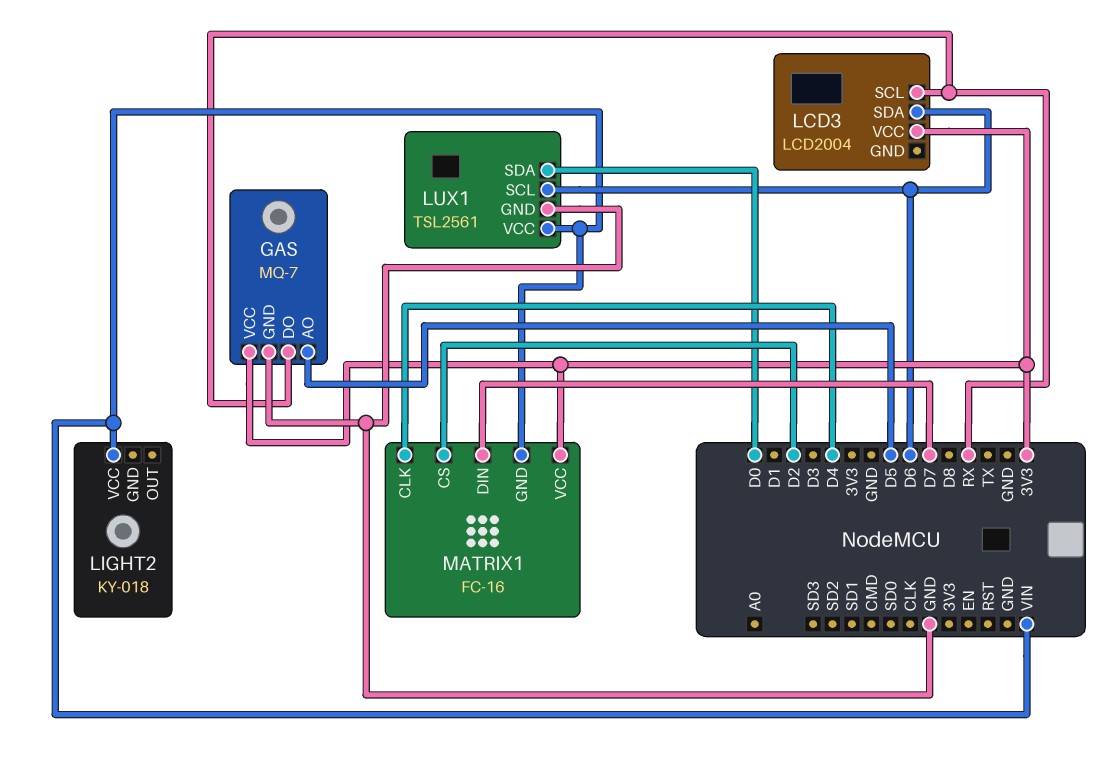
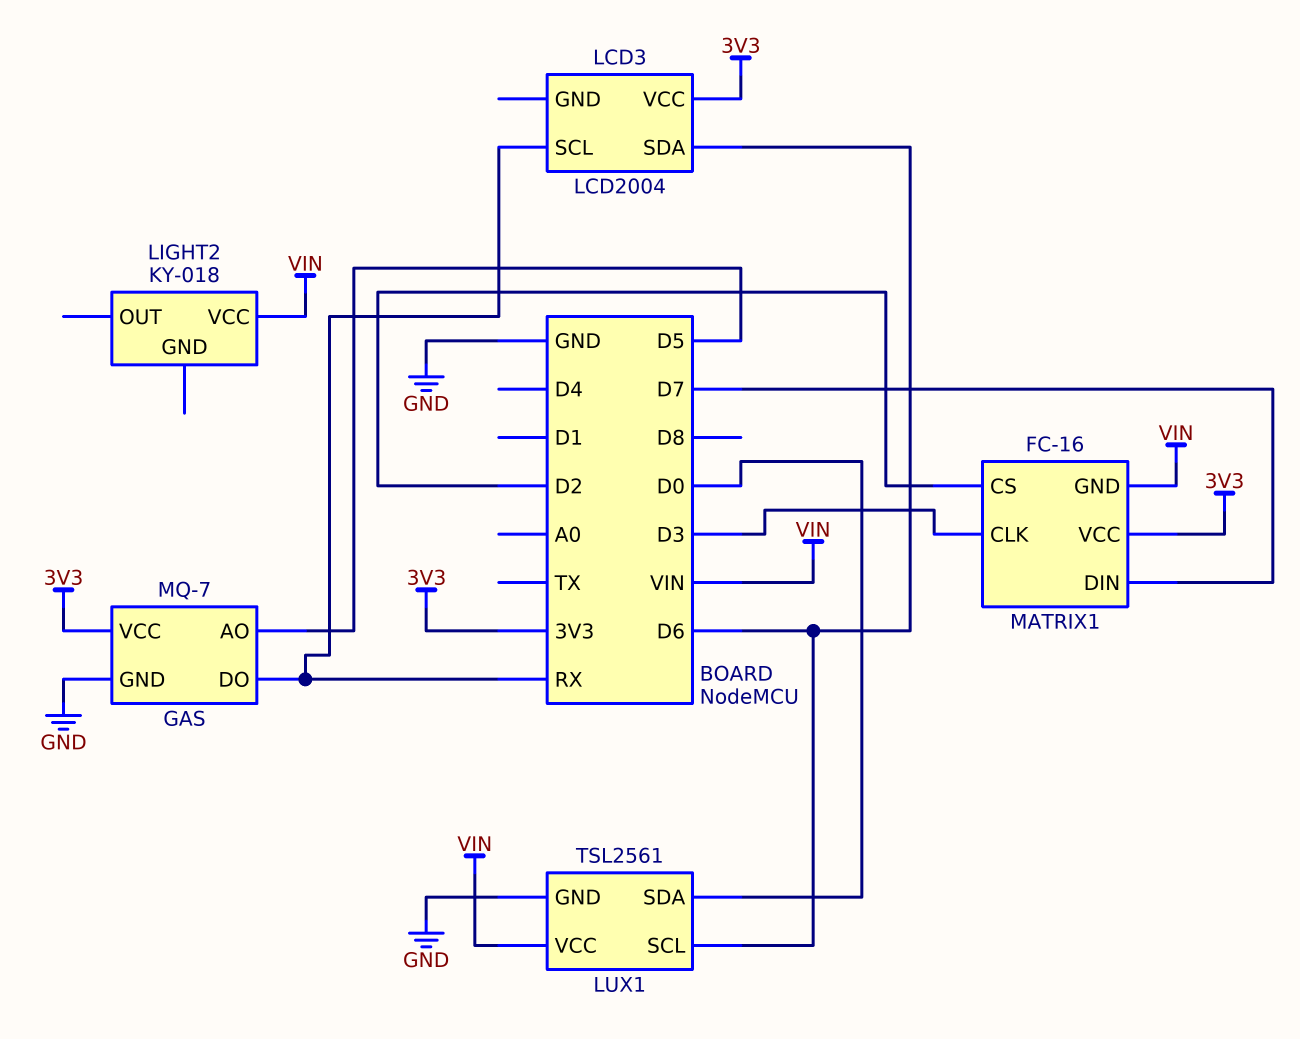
MATRIX1 pin CLK: D4 -> D3

